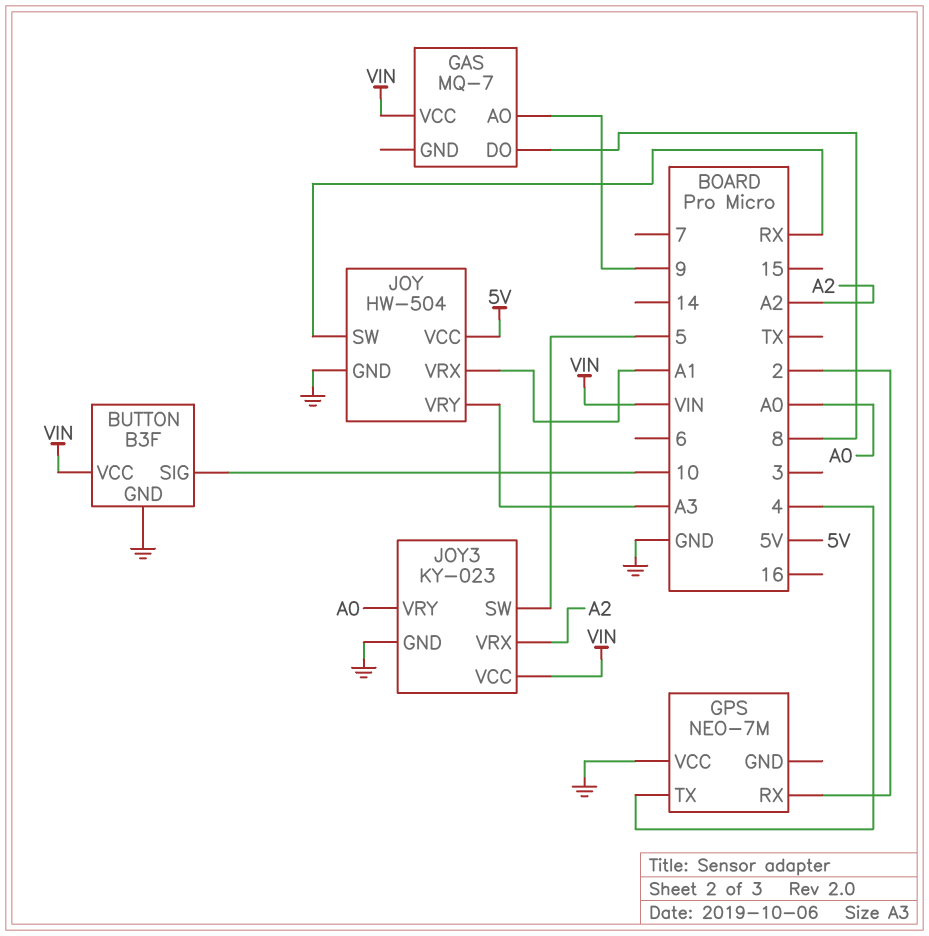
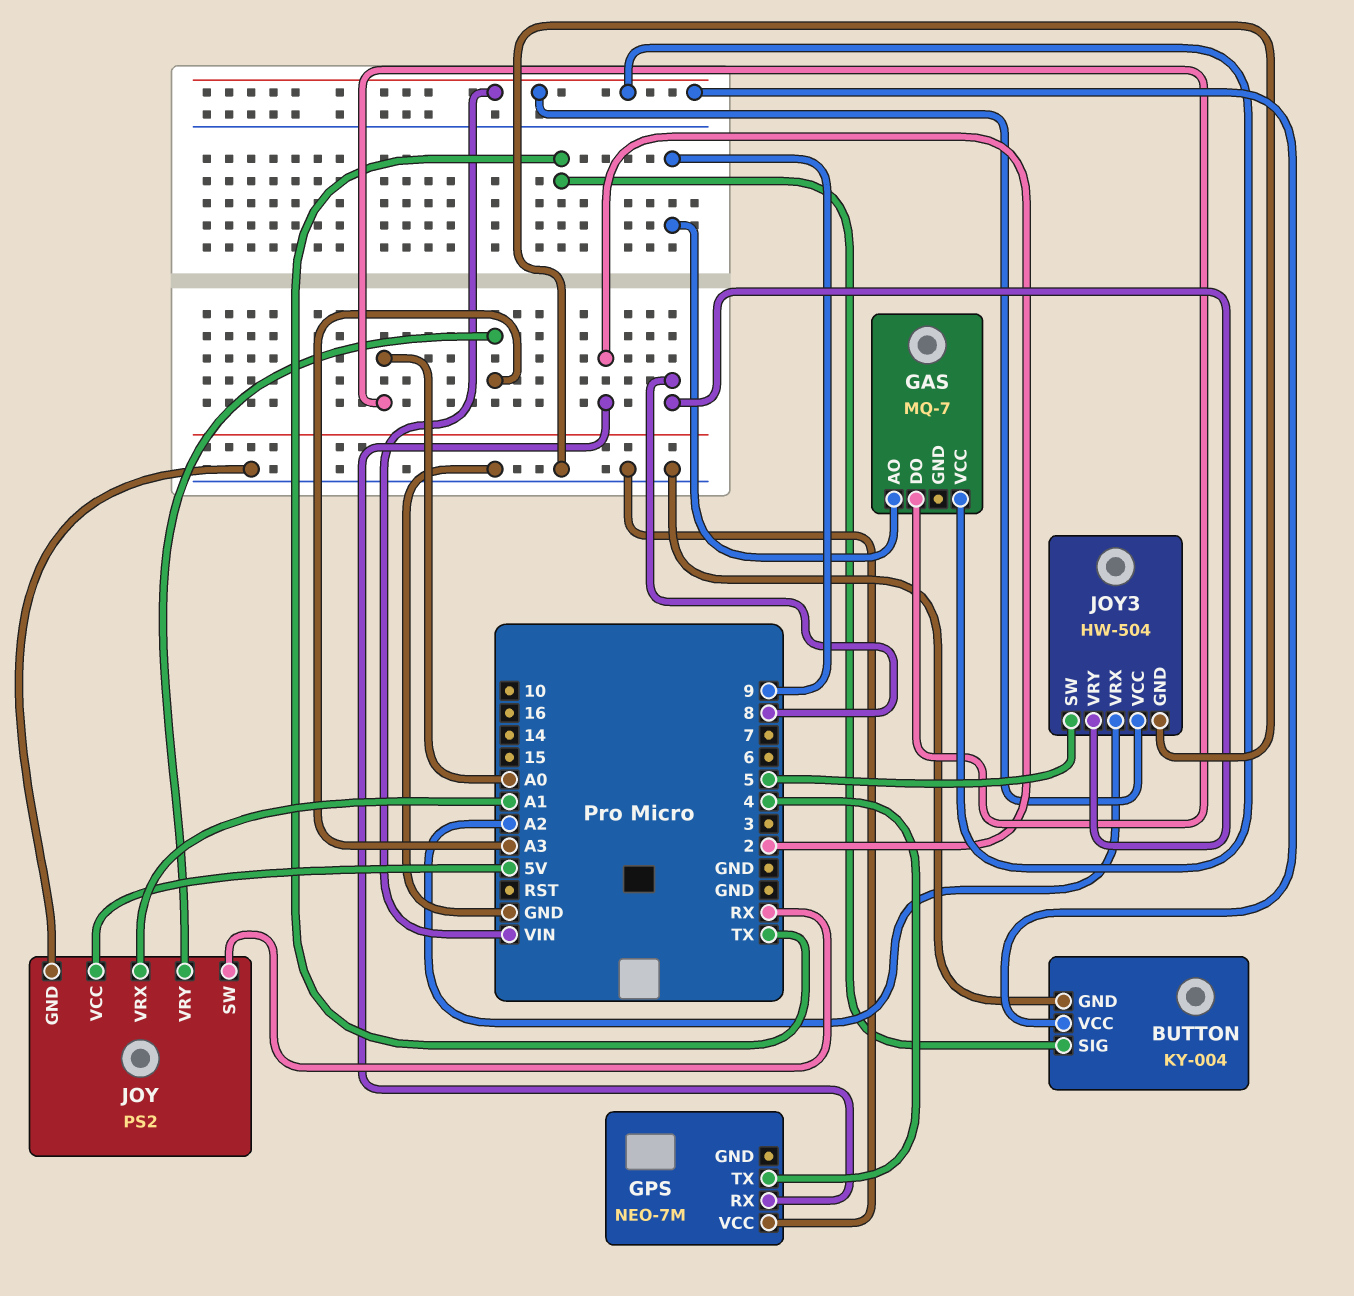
BUTTON: B3F -> KY-004
BUTTON pin SIG: 10 -> TX
GAS pin DO: 8 -> A0
JOY: HW-504 -> PS2
JOY3: KY-023 -> HW-504
JOY3 pin VRY: A0 -> 8

